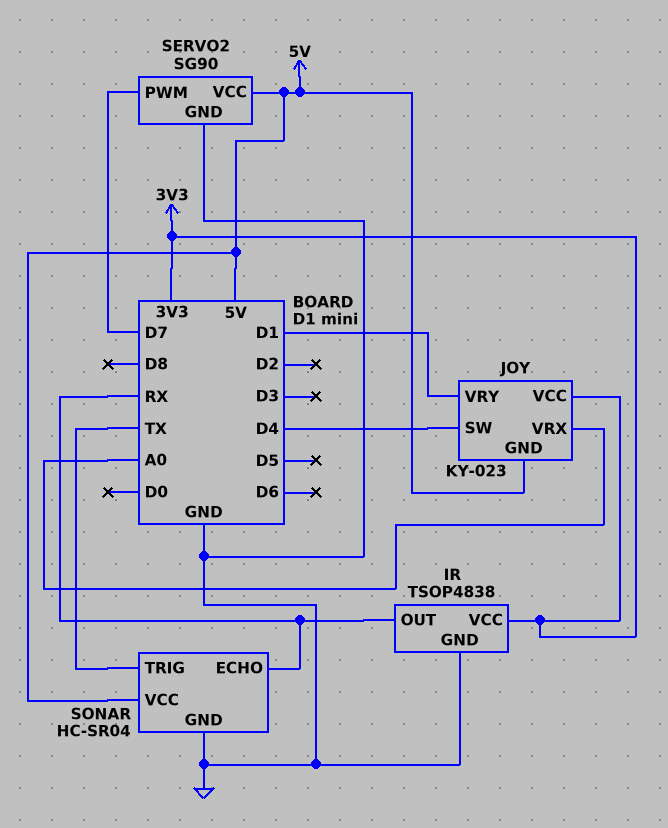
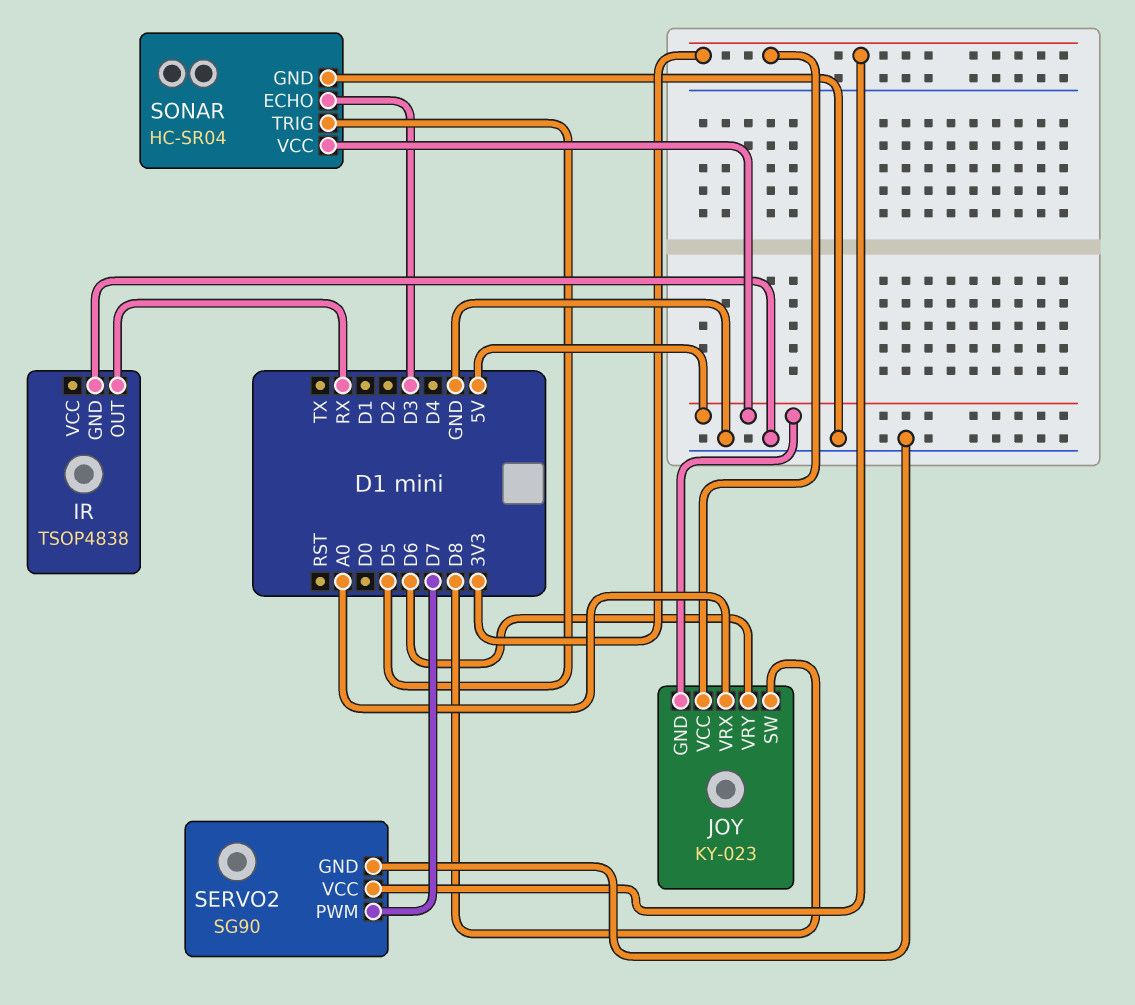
IR pin VCC: 3V3 -> none
JOY pin SW: D4 -> D8
JOY pin VRY: D1 -> D6
SERVO2 pin VCC: 5V -> 3V3
SONAR pin ECHO: RX -> D3
SONAR pin TRIG: TX -> D5

